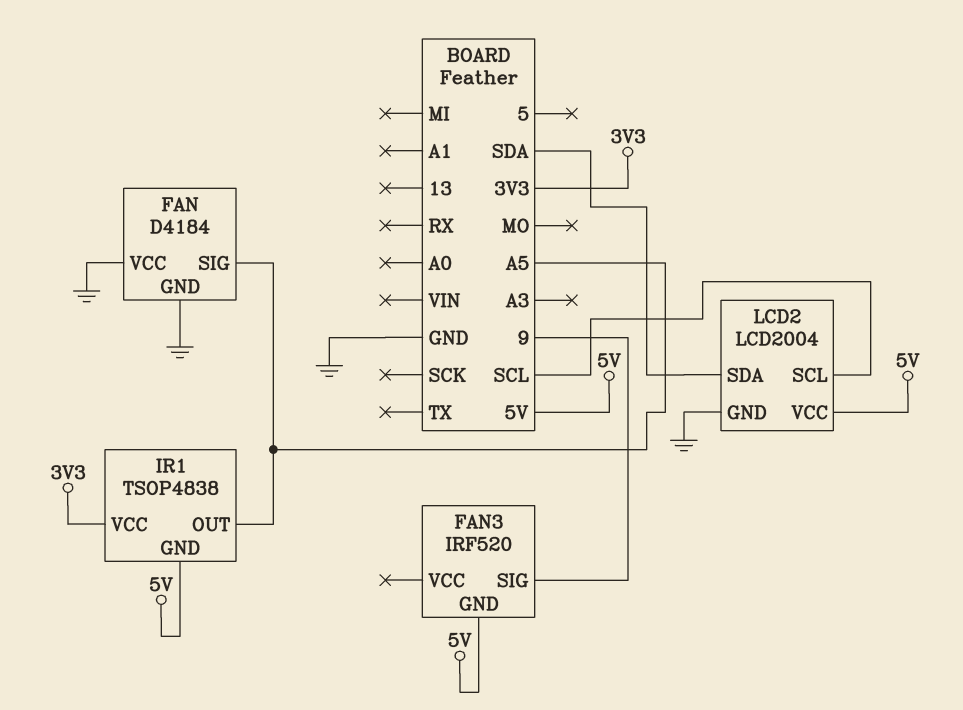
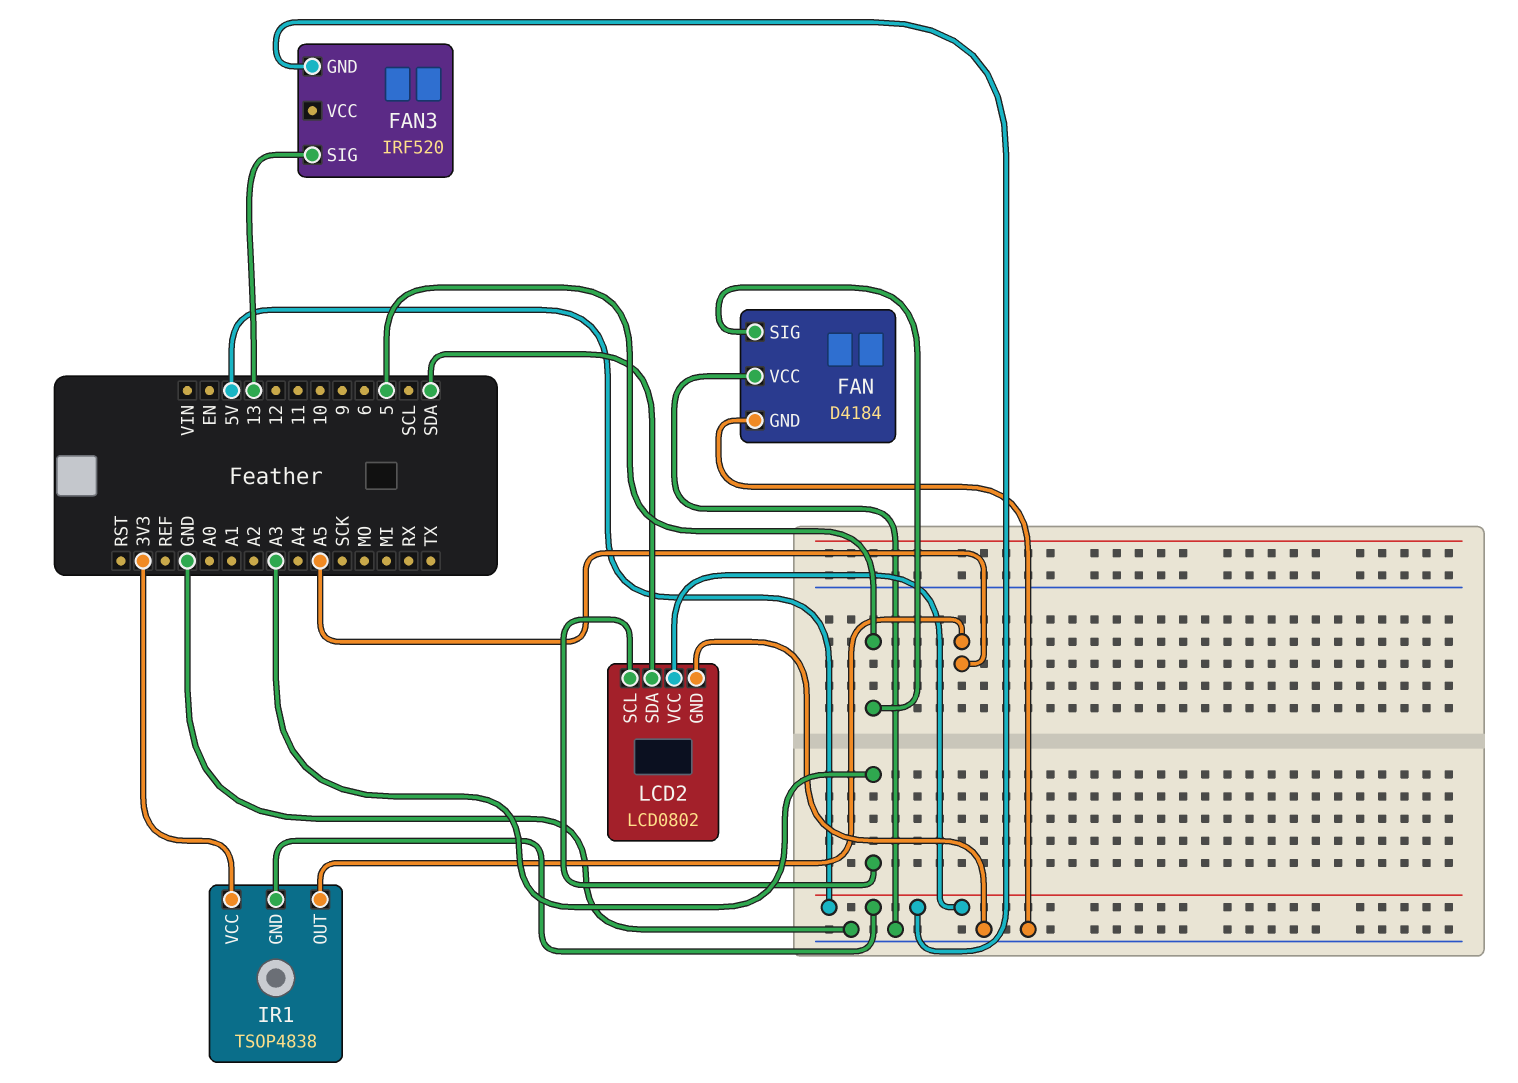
FAN pin SIG: A5 -> 5
FAN3 pin SIG: 9 -> 13
LCD2: LCD2004 -> LCD0802
LCD2 pin SCL: SCL -> A3

